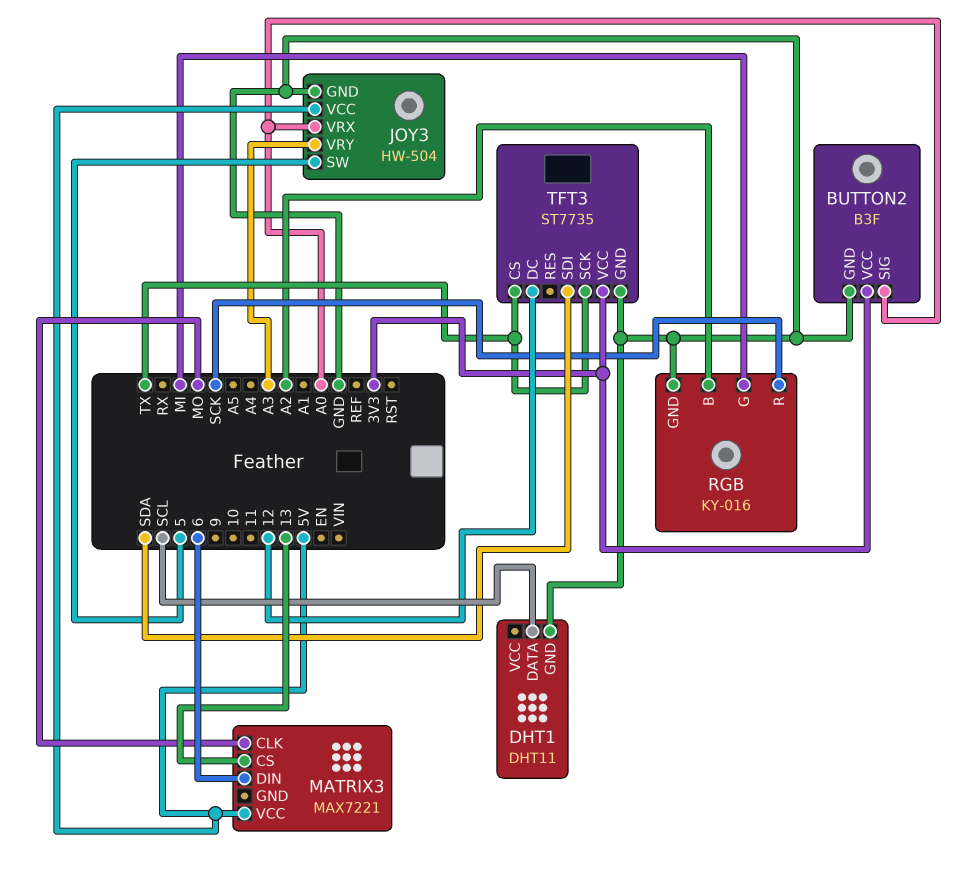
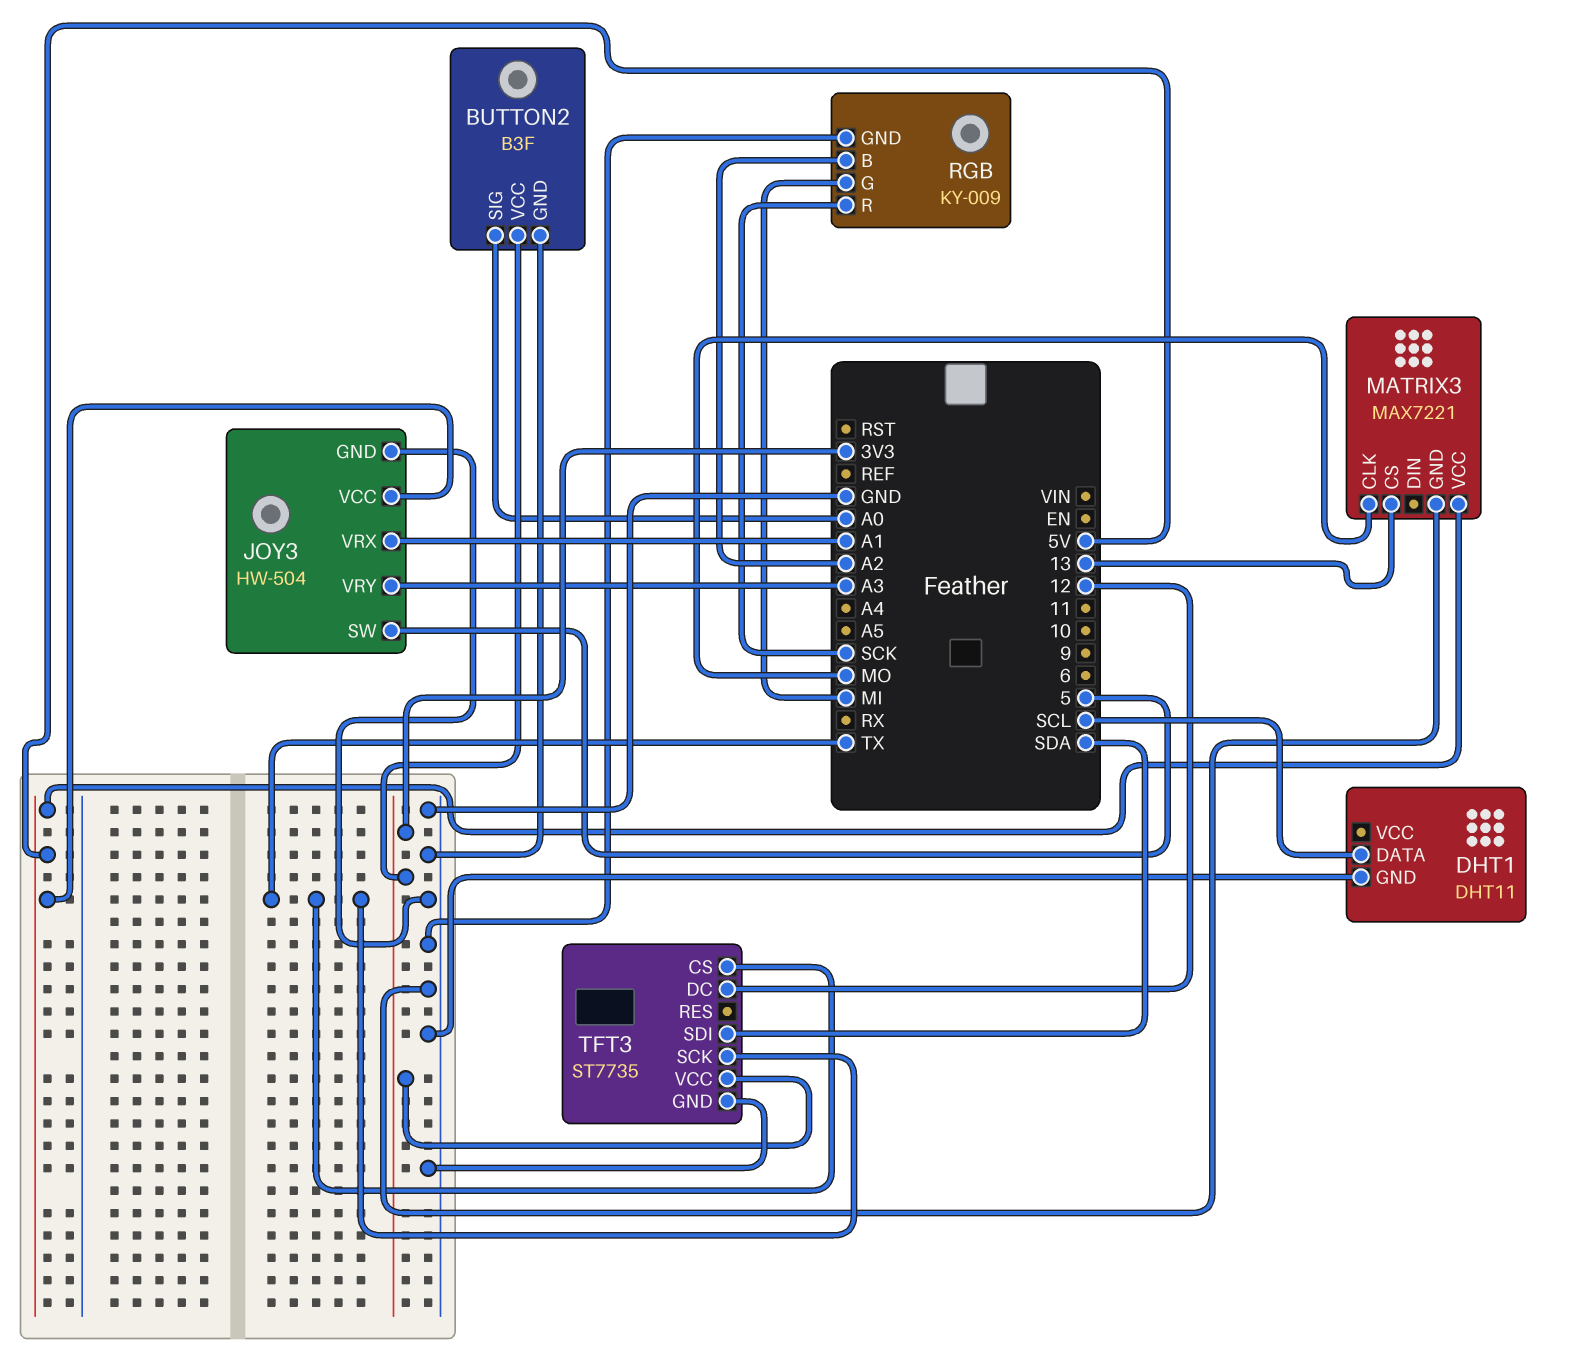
JOY3 pin VRX: A0 -> A1
MATRIX3 pin DIN: 6 -> none
MATRIX3 pin GND: none -> GND
RGB: KY-016 -> KY-009

